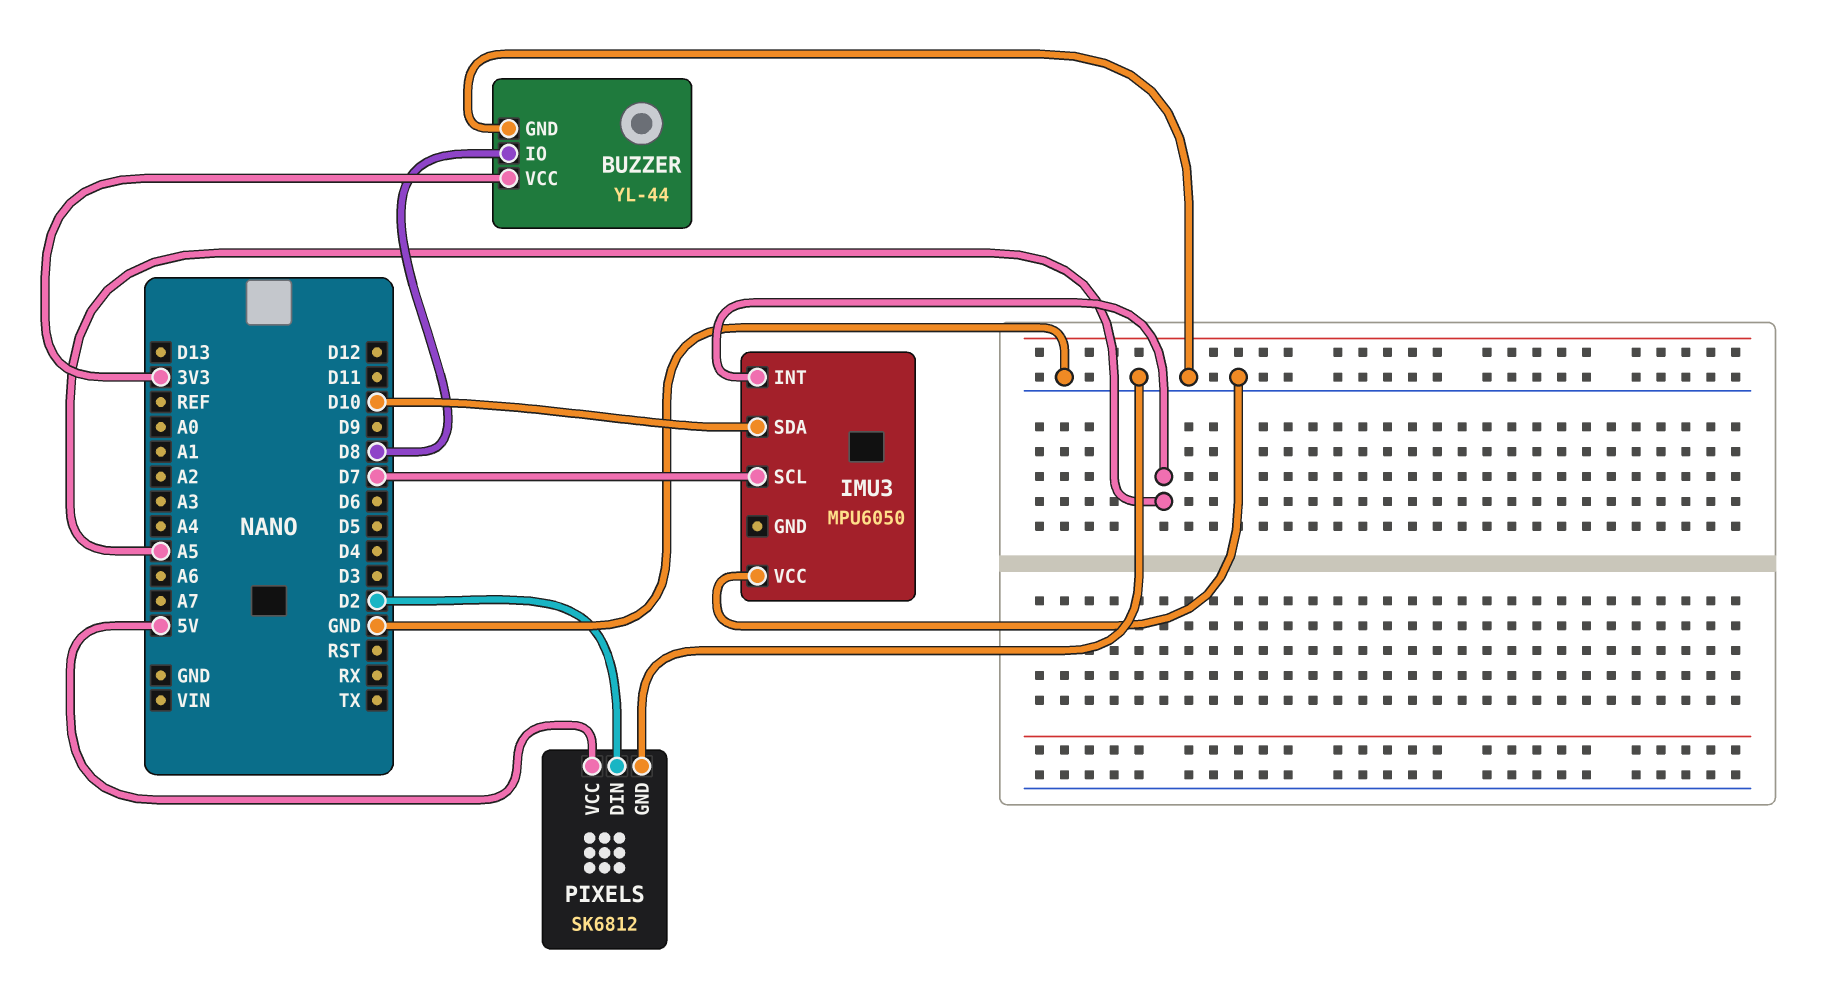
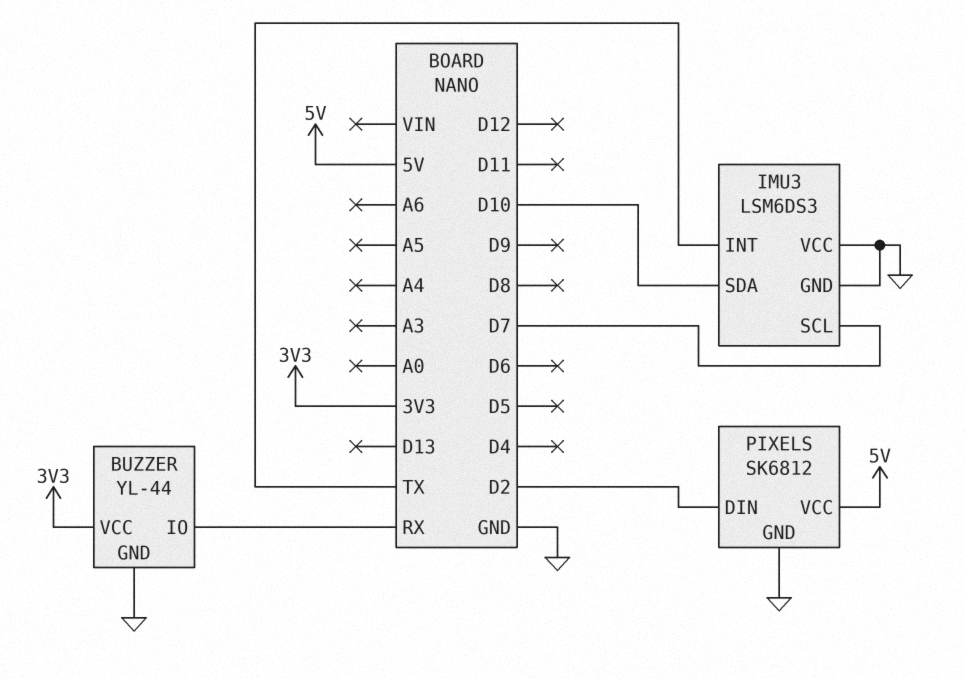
BUZZER pin IO: D8 -> RX
IMU3: MPU6050 -> LSM6DS3
IMU3 pin GND: none -> GND
IMU3 pin INT: A5 -> TX

